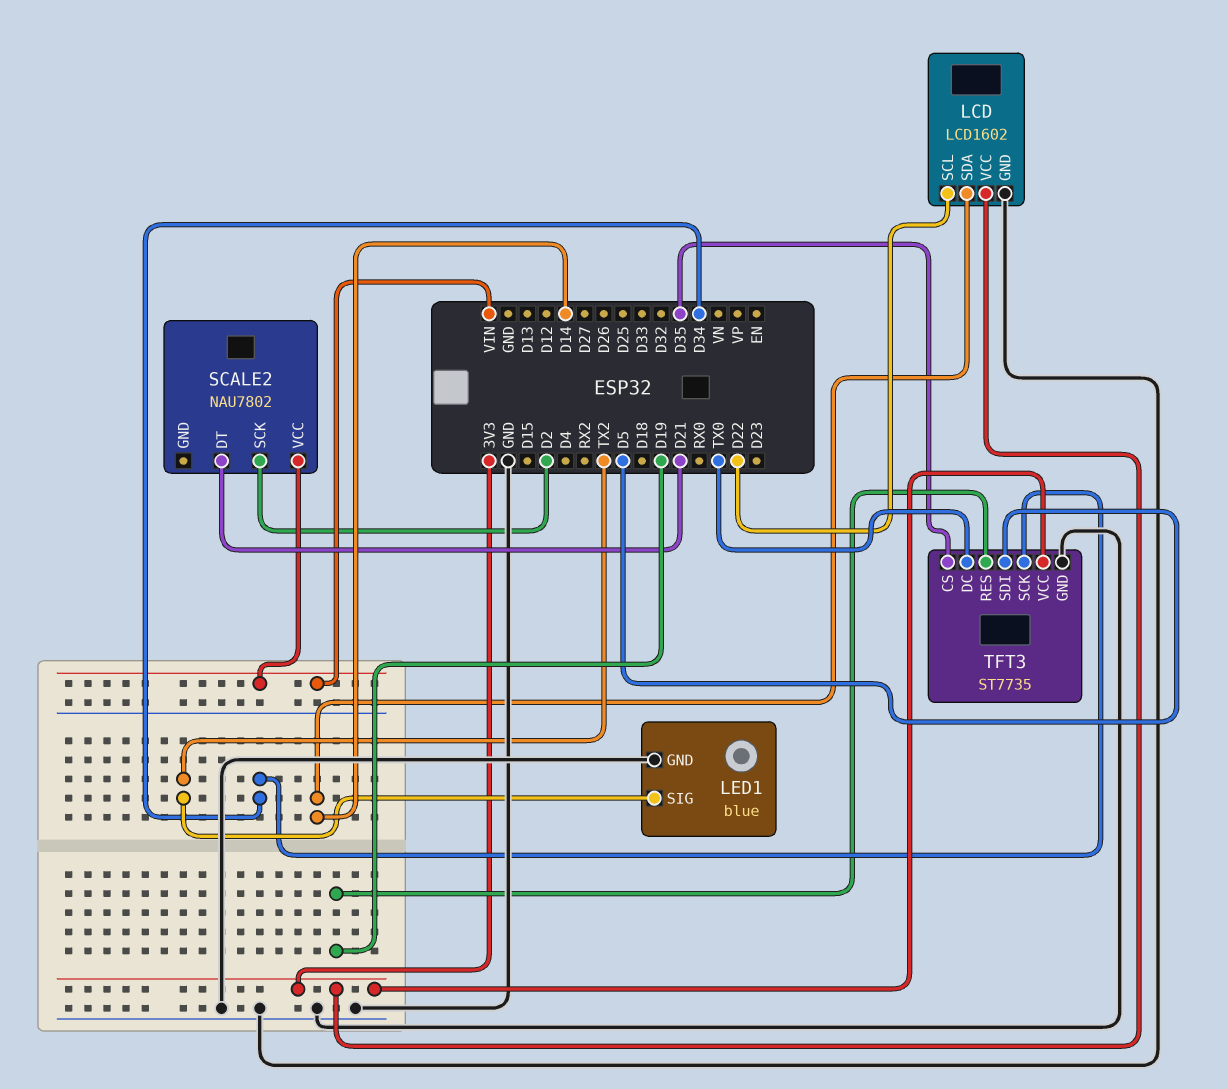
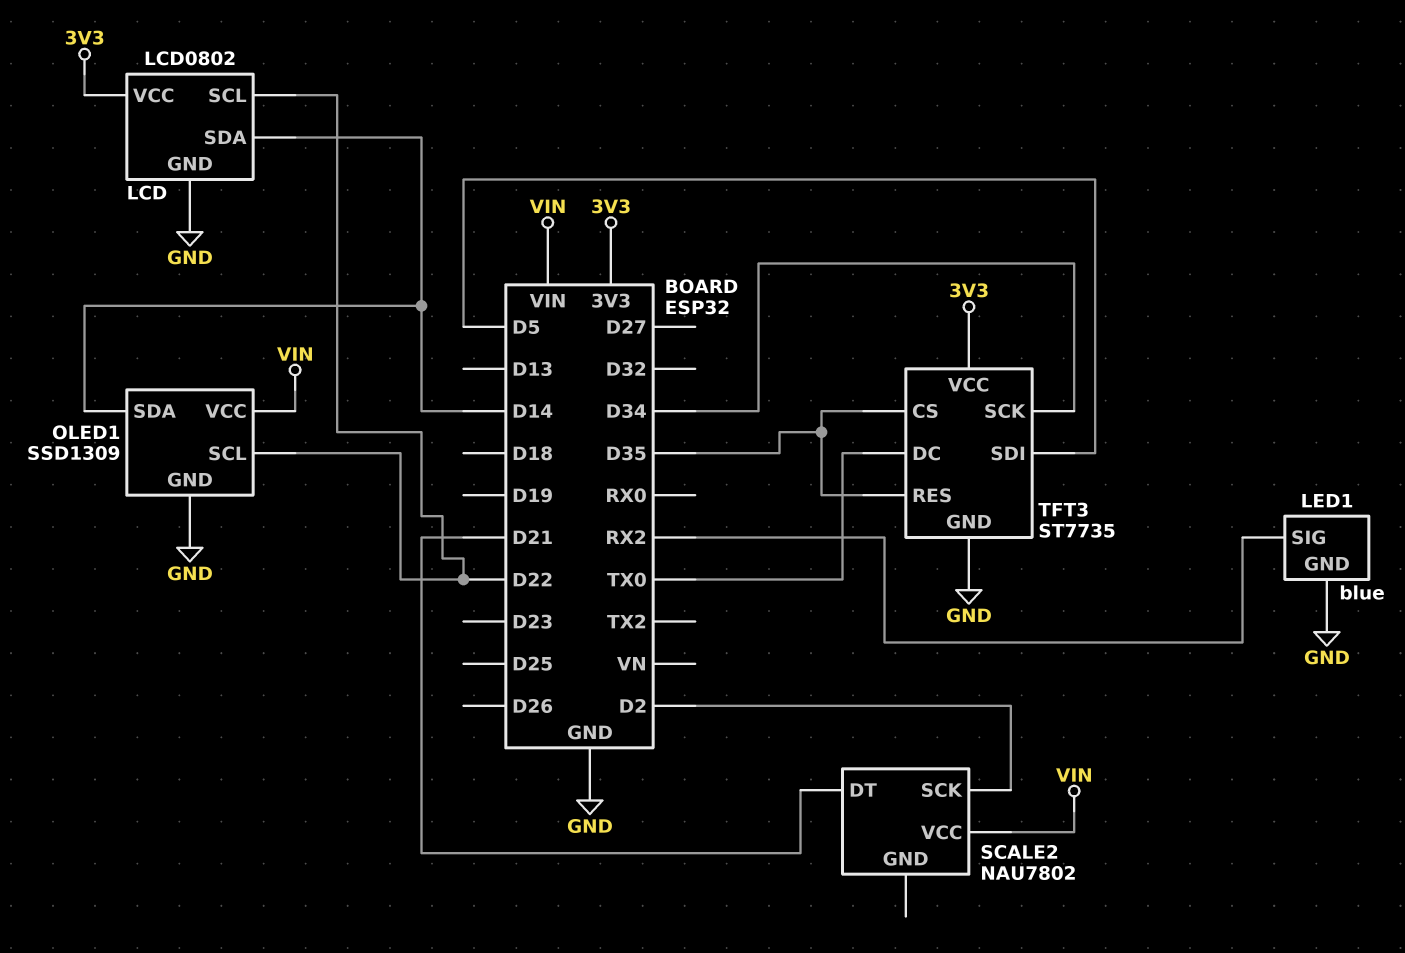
LCD: LCD1602 -> LCD0802
LED1 pin SIG: TX2 -> RX2
OLED1: none -> SSD1309
OLED1 pin GND: none -> GND
OLED1 pin SCL: none -> D22
OLED1 pin SDA: none -> D14
OLED1 pin VCC: none -> VIN
TFT3 pin RES: D19 -> D35

